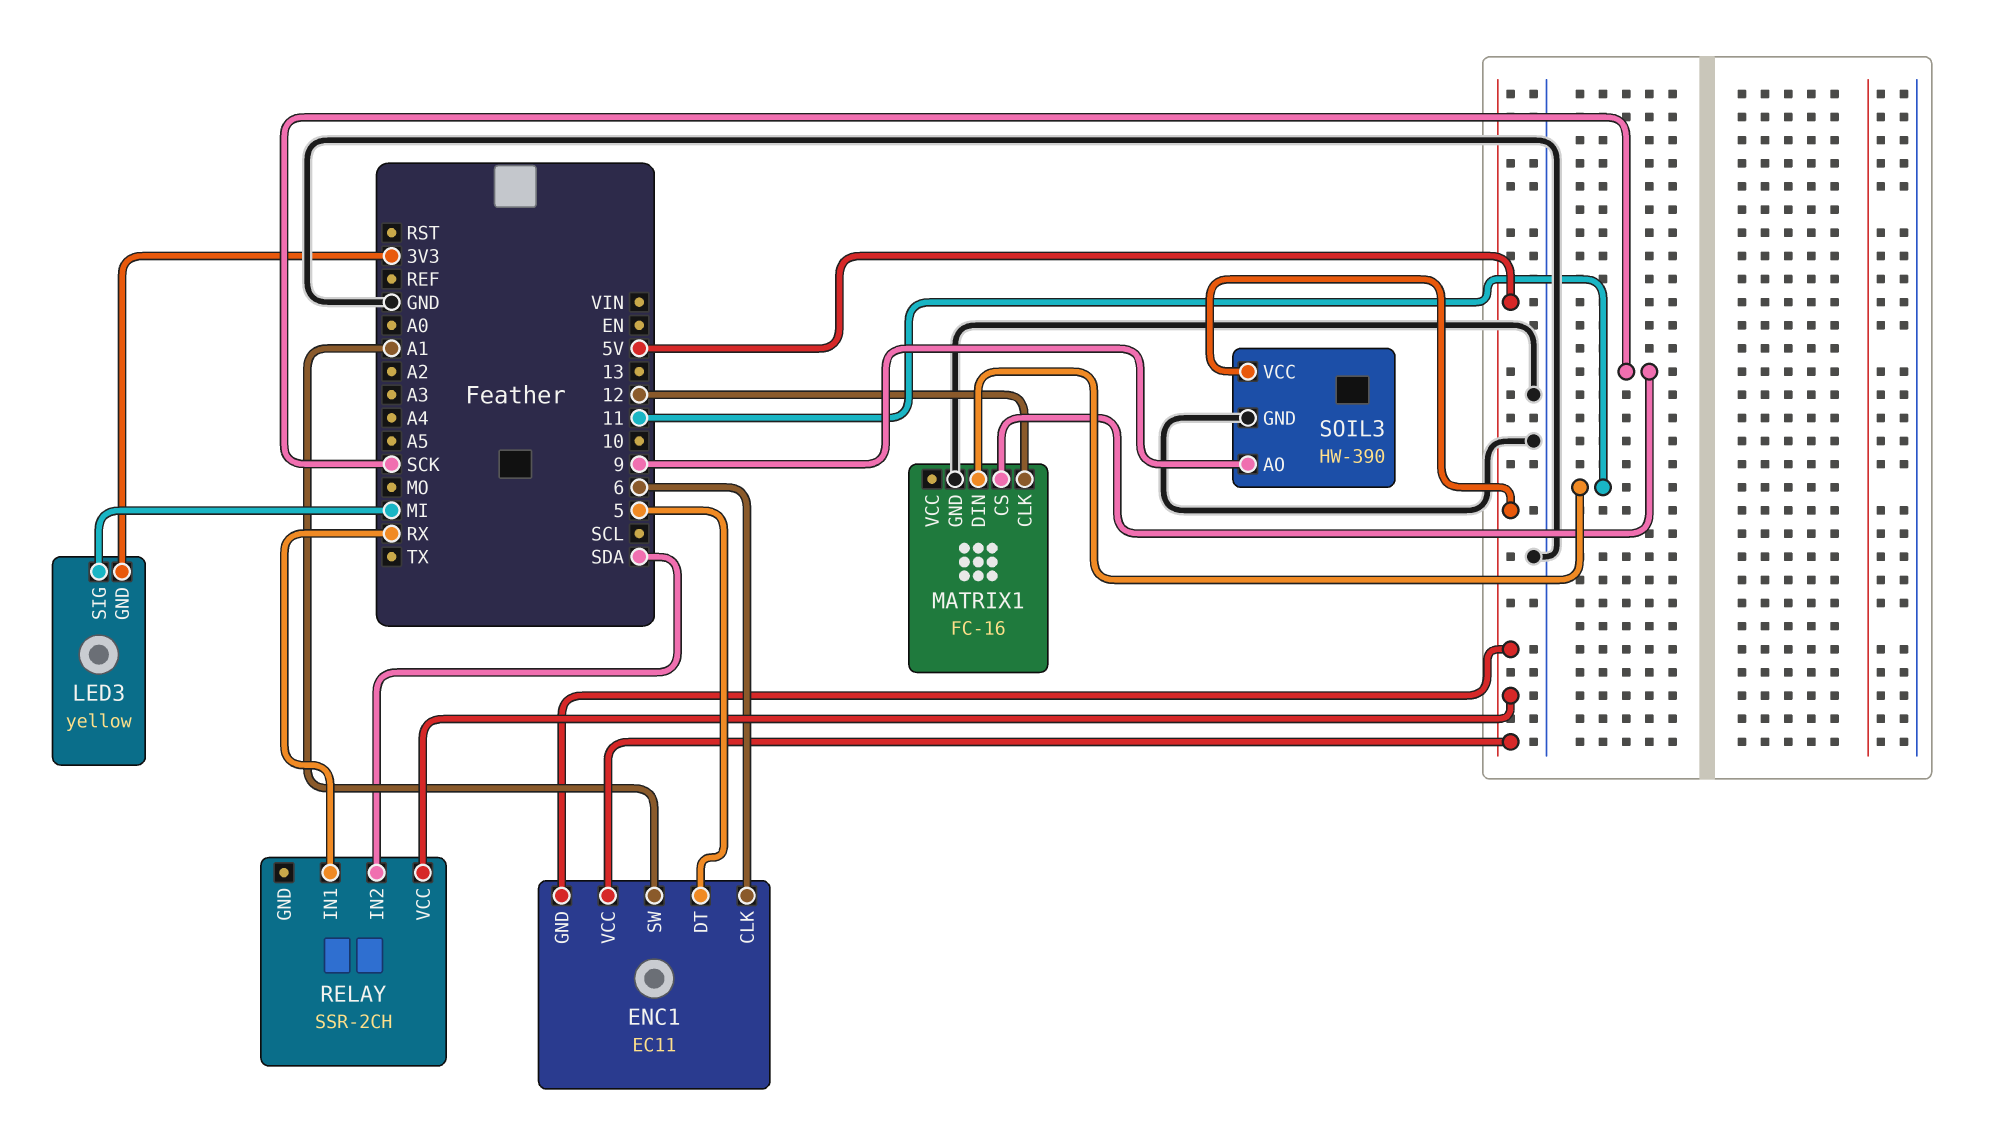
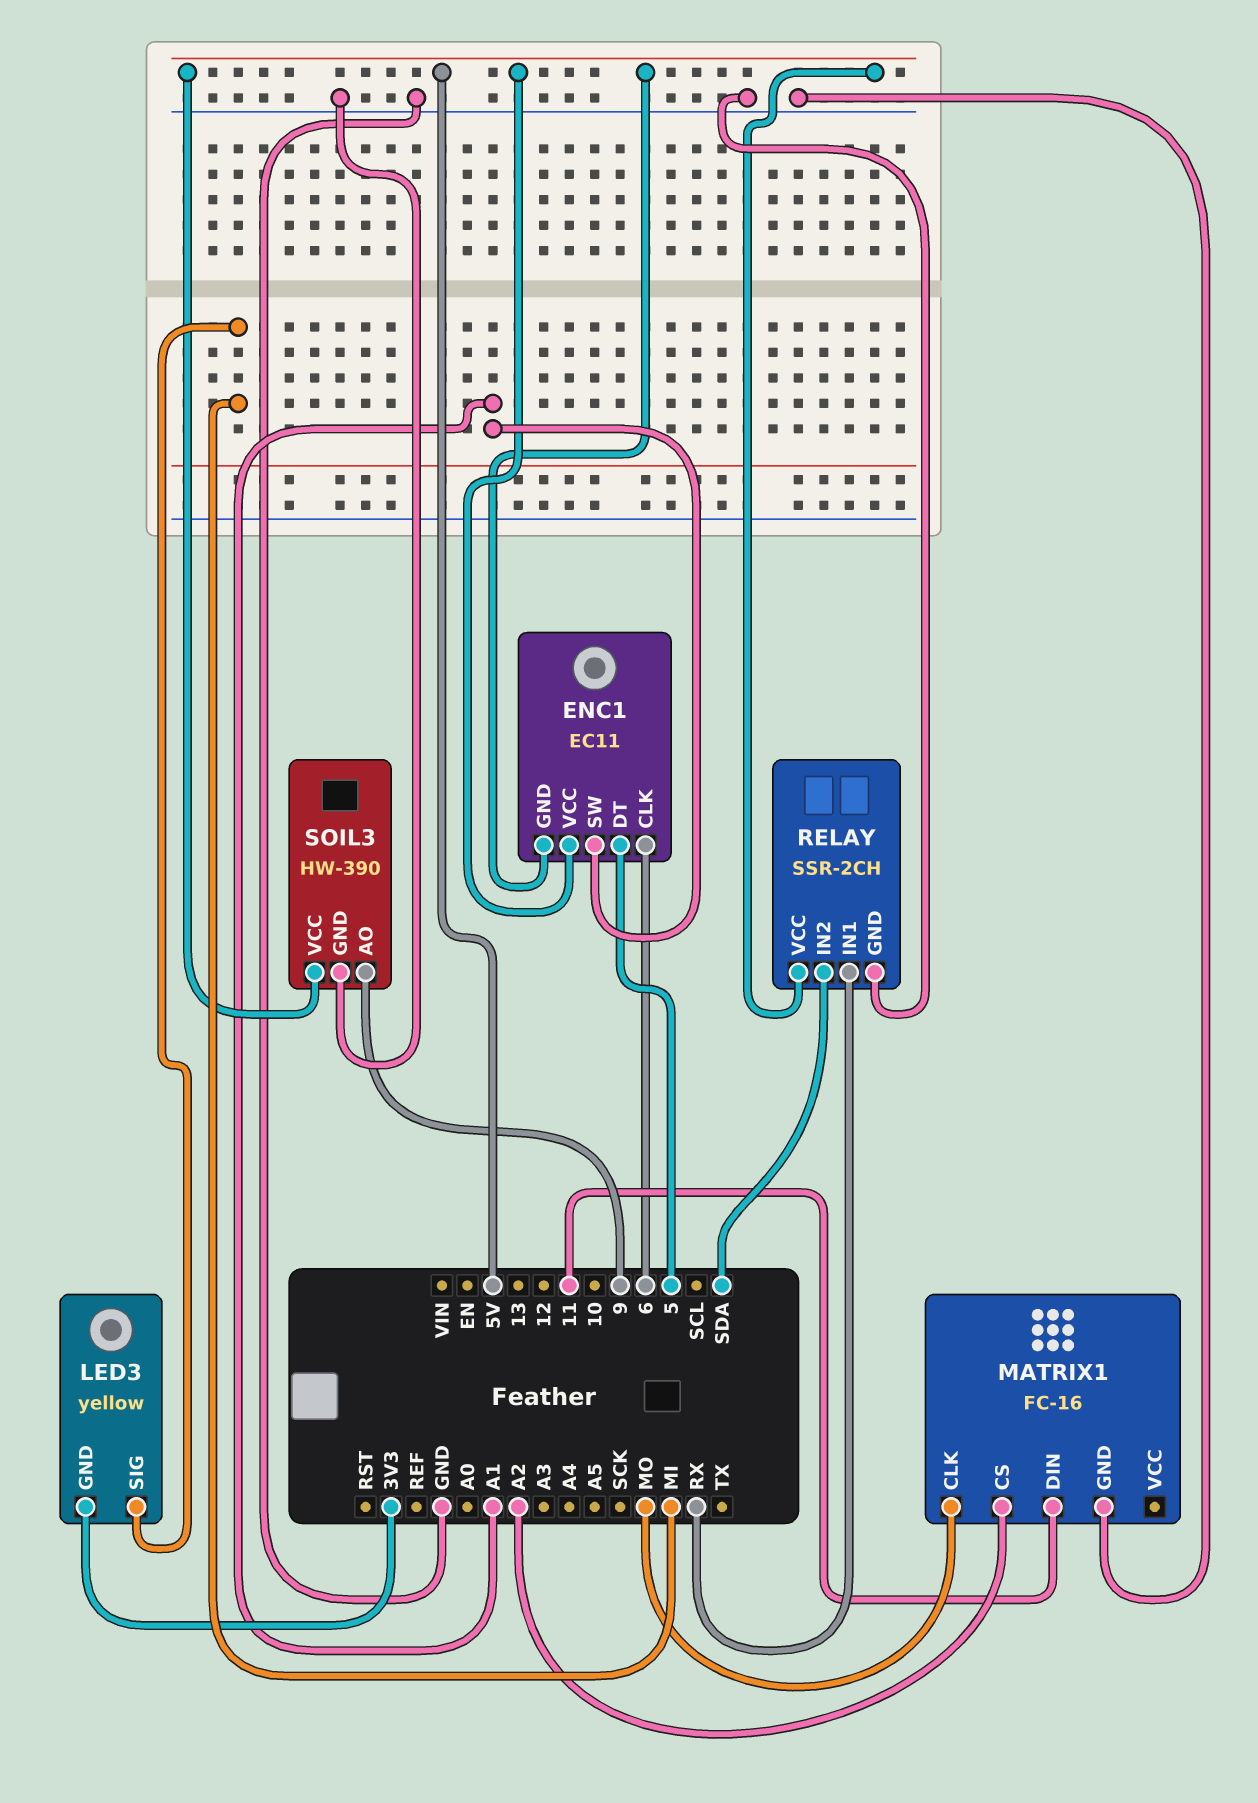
MATRIX1 pin CLK: 12 -> MO
MATRIX1 pin CS: SCK -> A2
RELAY pin GND: none -> GND

